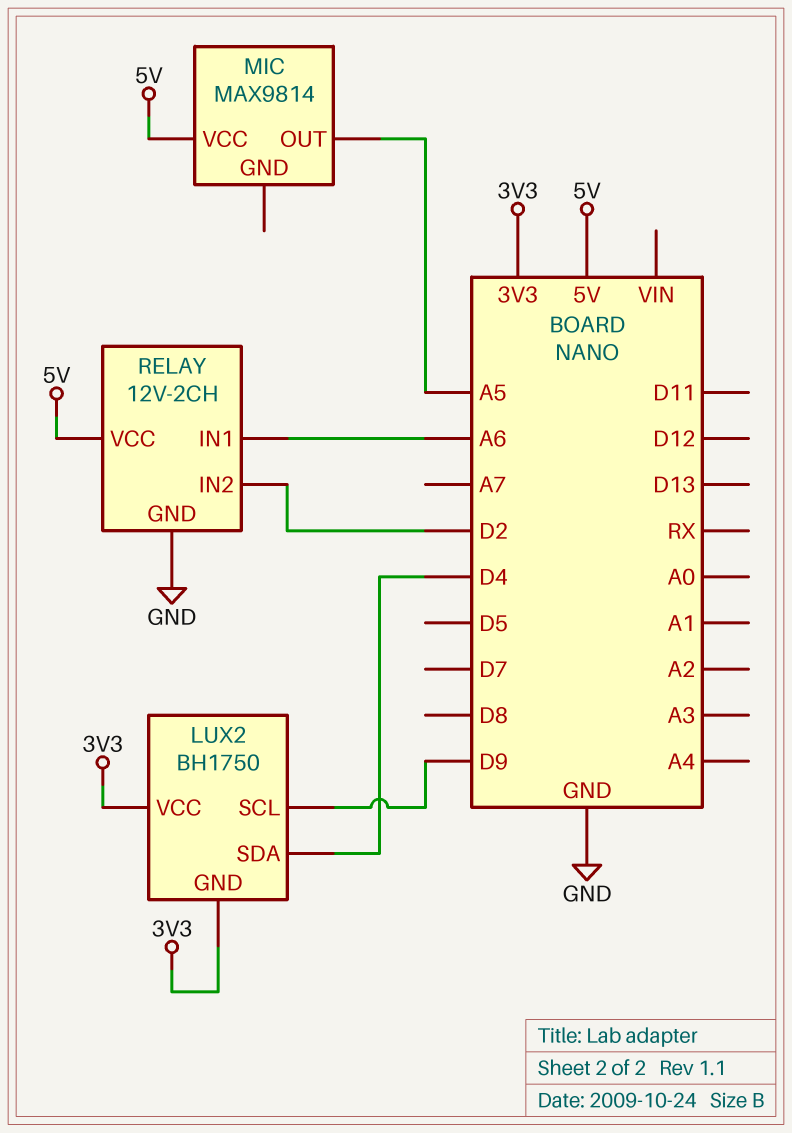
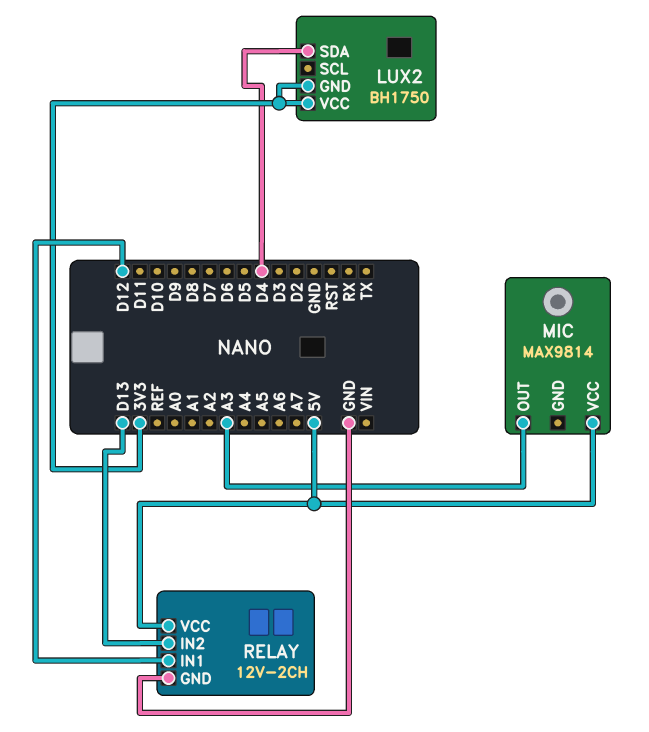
LUX2 pin SCL: D9 -> none
MIC pin OUT: A5 -> A3
RELAY pin IN1: A6 -> D12
RELAY pin IN2: D2 -> D13

